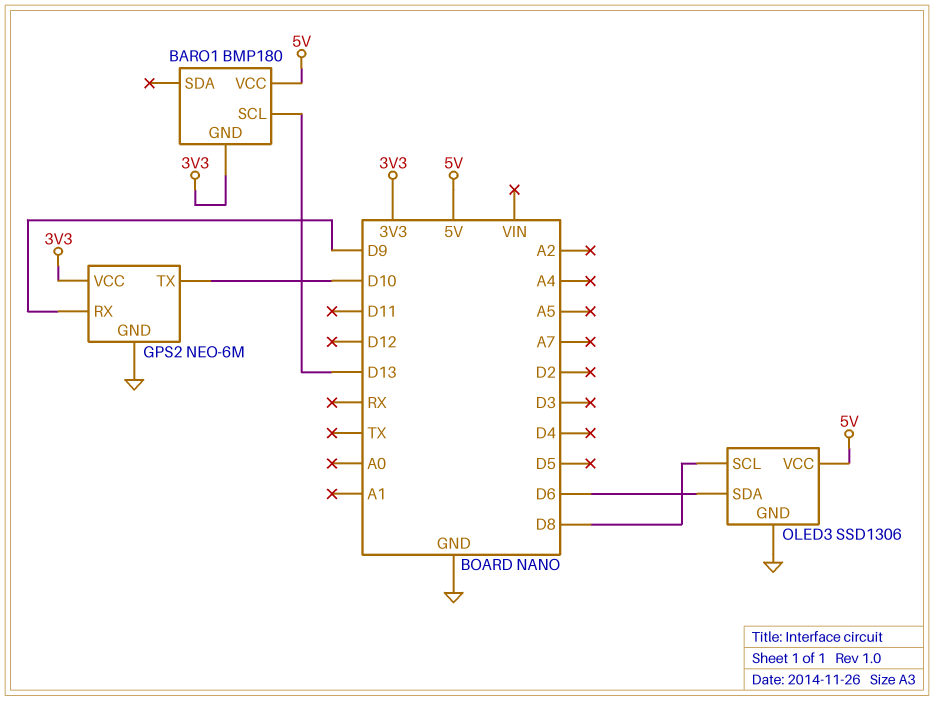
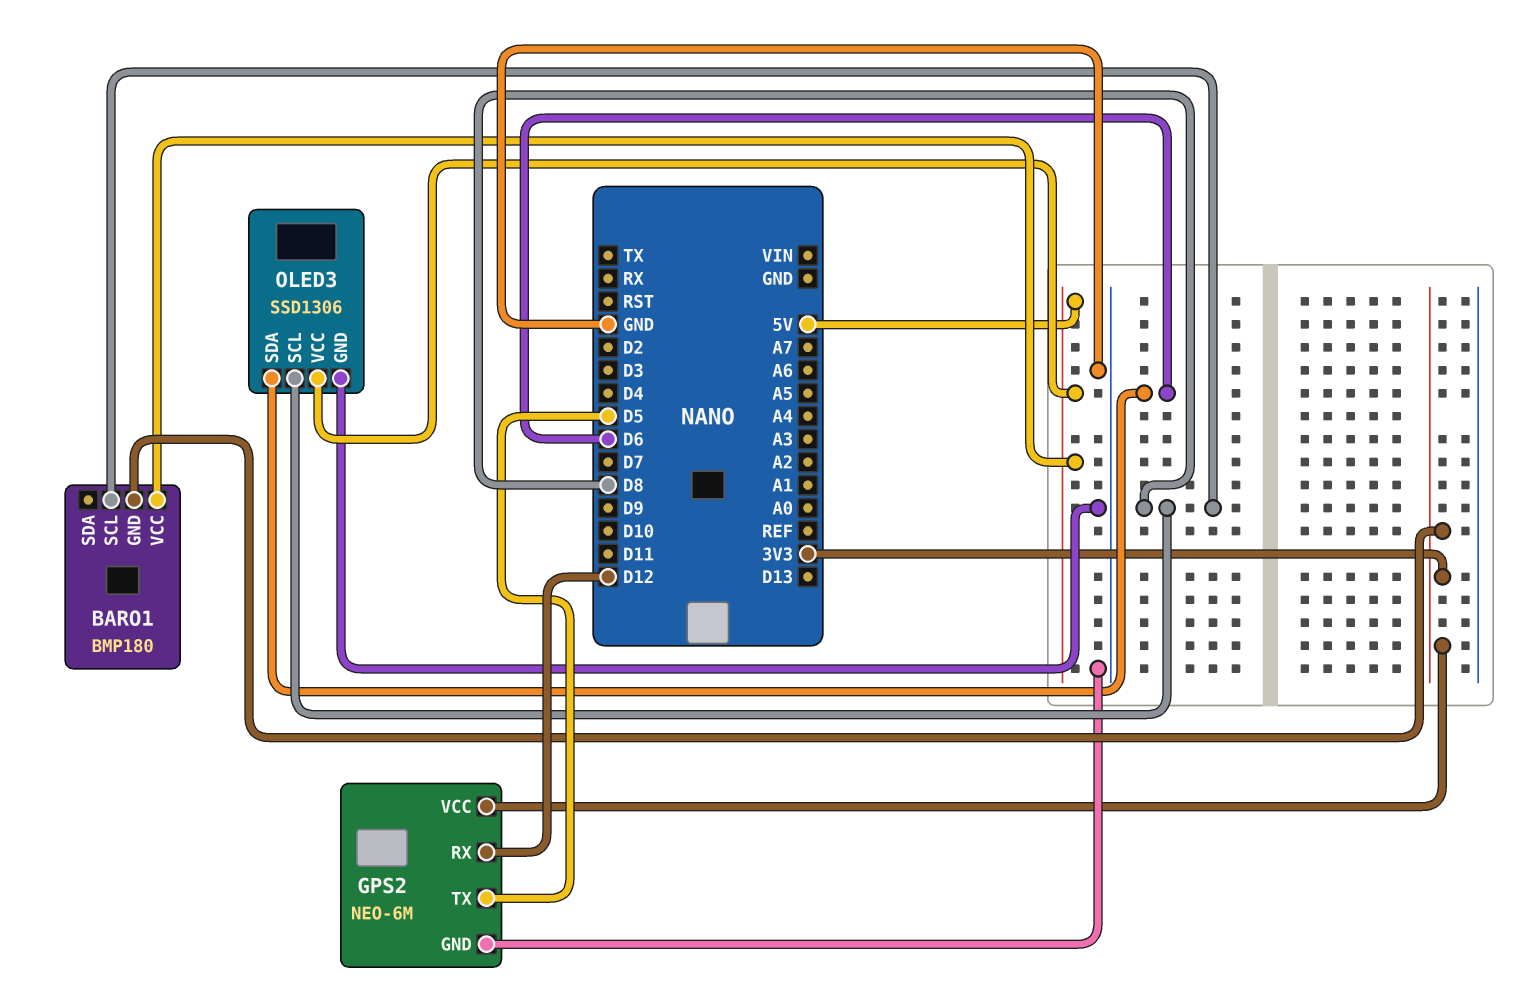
BARO1 pin SCL: D13 -> D8
GPS2 pin RX: D9 -> D12
GPS2 pin TX: D10 -> D5

